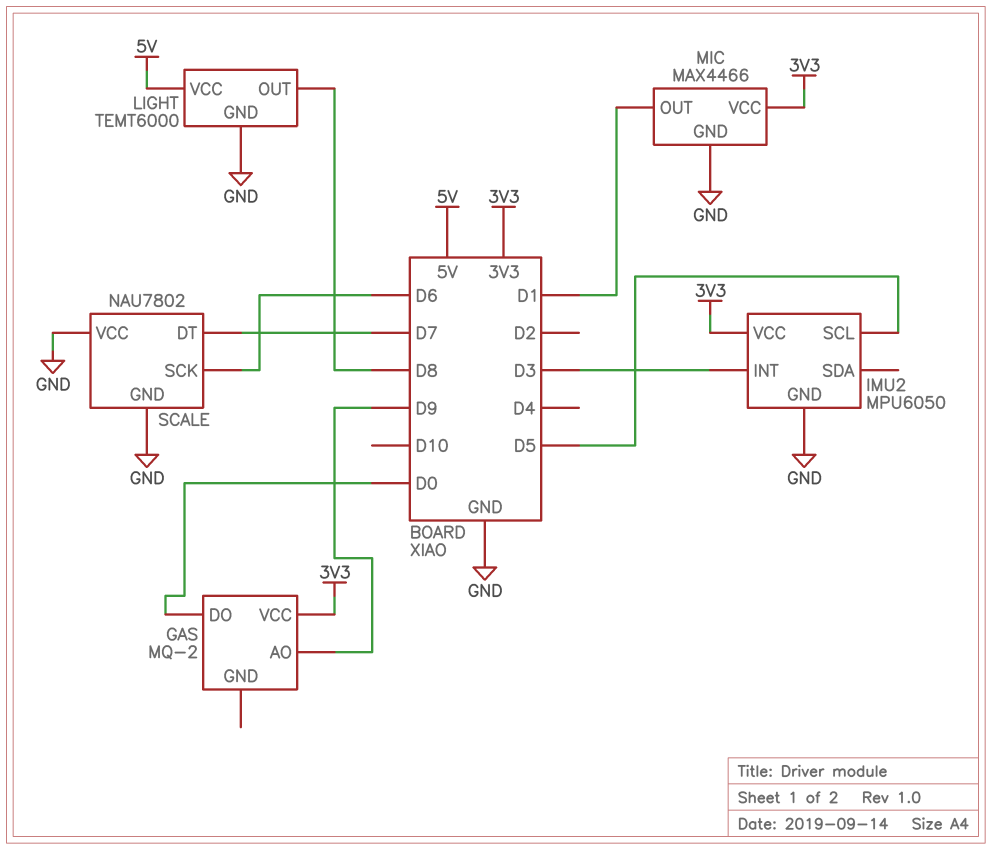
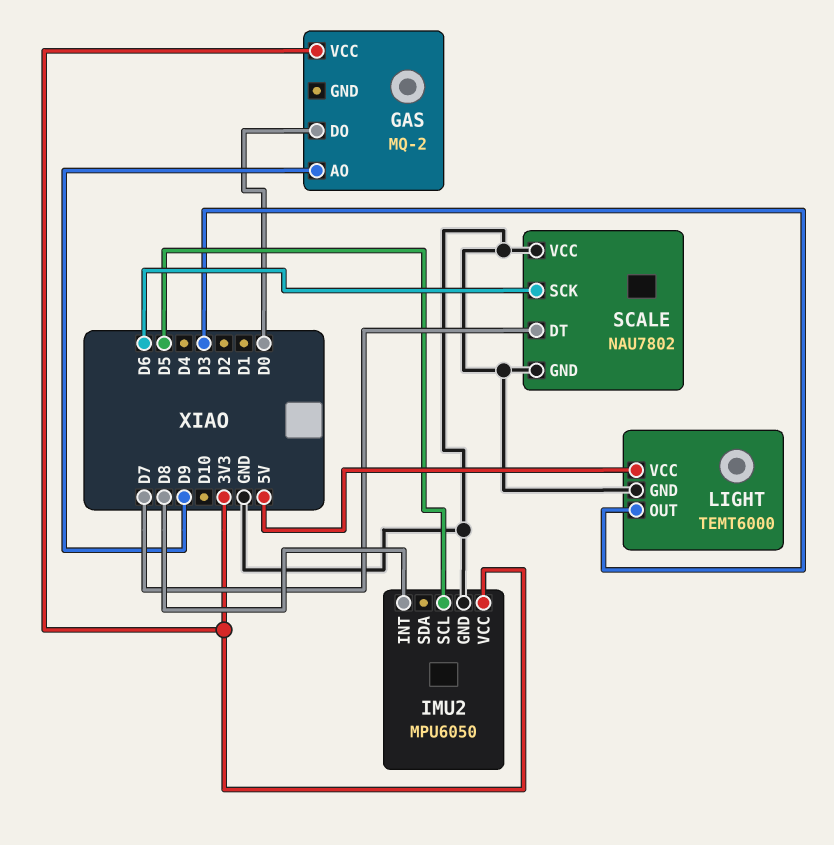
IMU2 pin INT: D3 -> D8
LIGHT pin OUT: D8 -> D3
MIC: MAX4466 -> none
MIC pin GND: GND -> none
MIC pin OUT: D1 -> none
MIC pin VCC: 3V3 -> none

